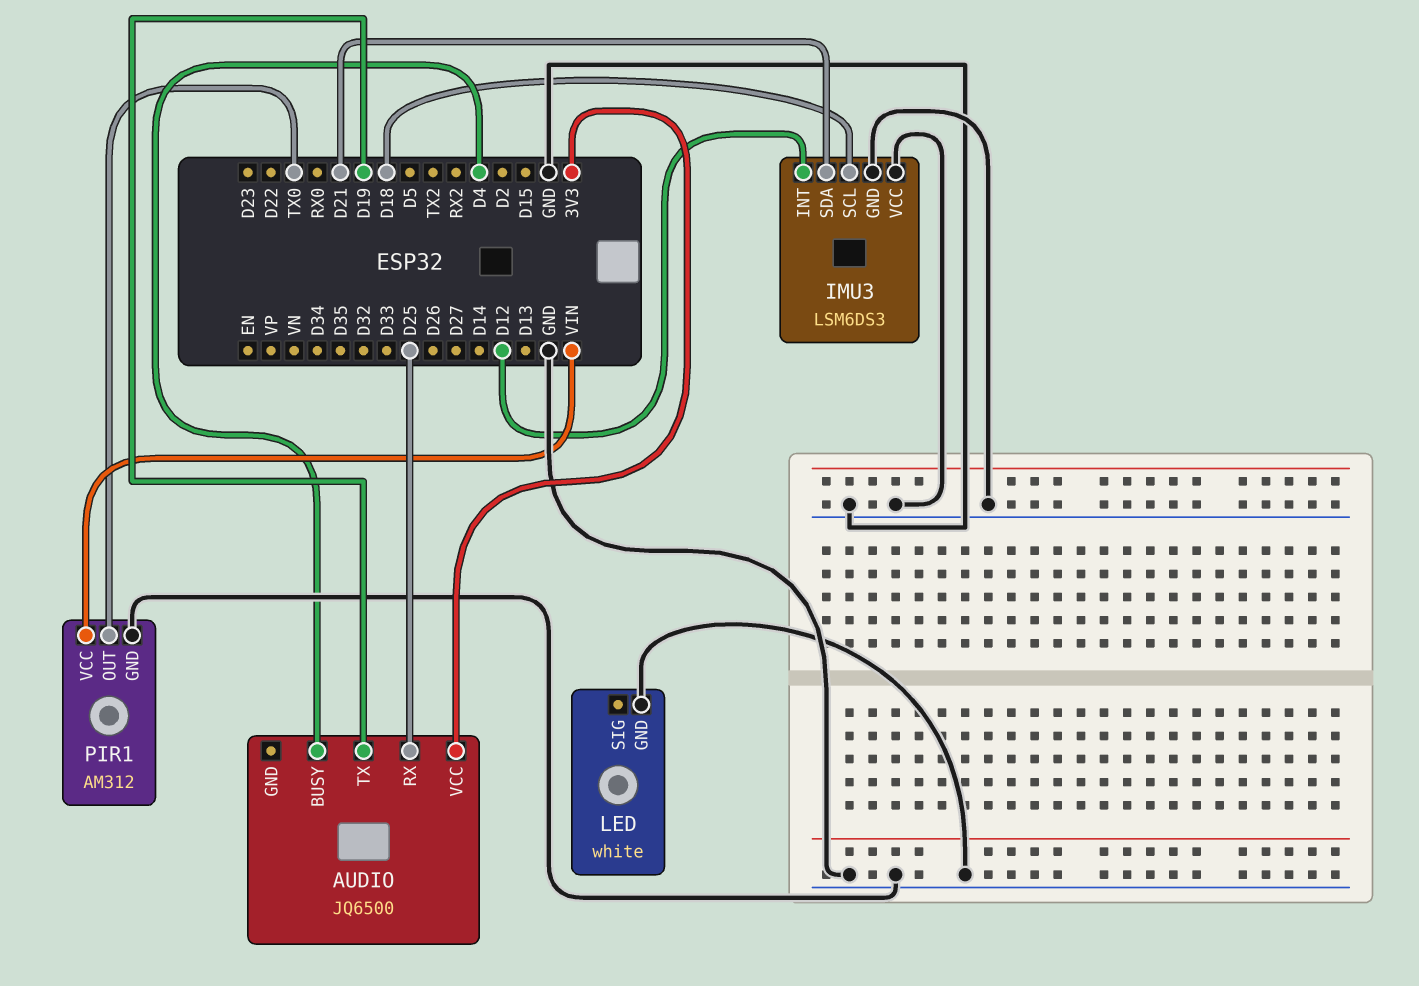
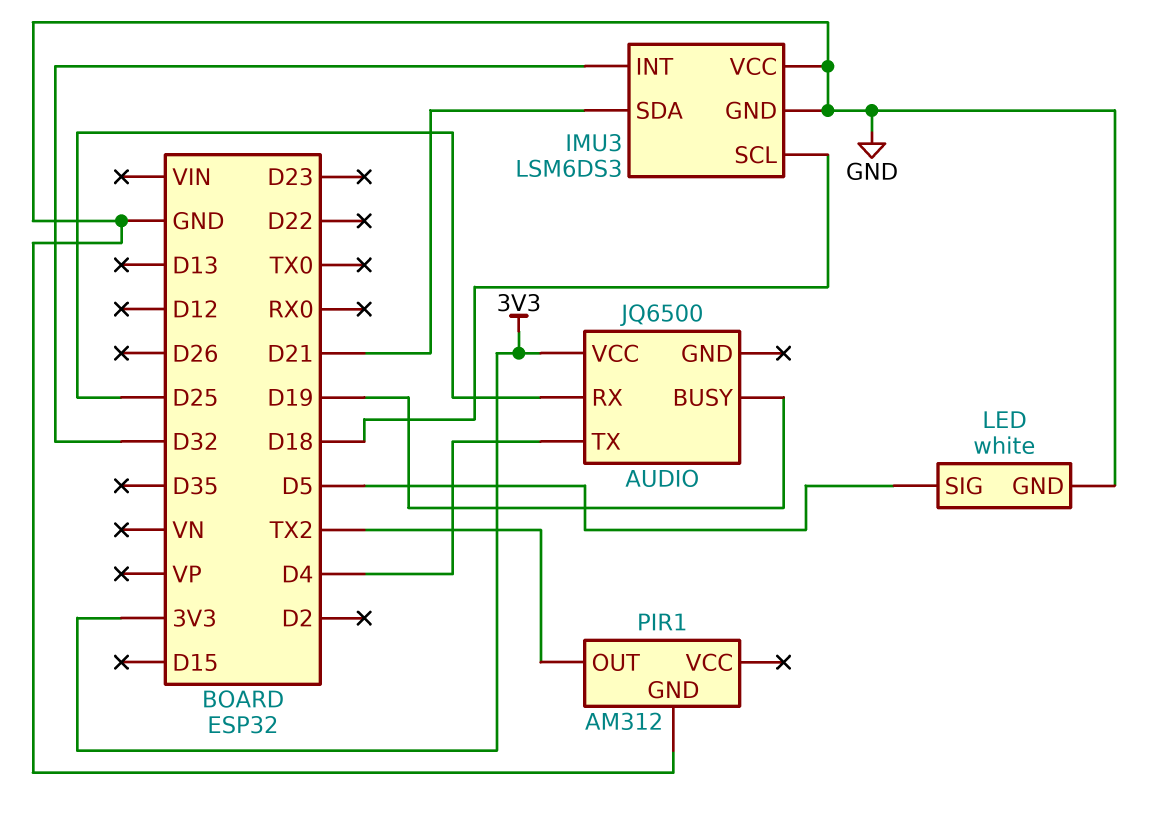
AUDIO pin BUSY: D4 -> D19
AUDIO pin TX: D19 -> D4
IMU3 pin INT: D12 -> D32
LED pin SIG: none -> D5
PIR1 pin OUT: TX0 -> TX2
PIR1 pin VCC: VIN -> none

